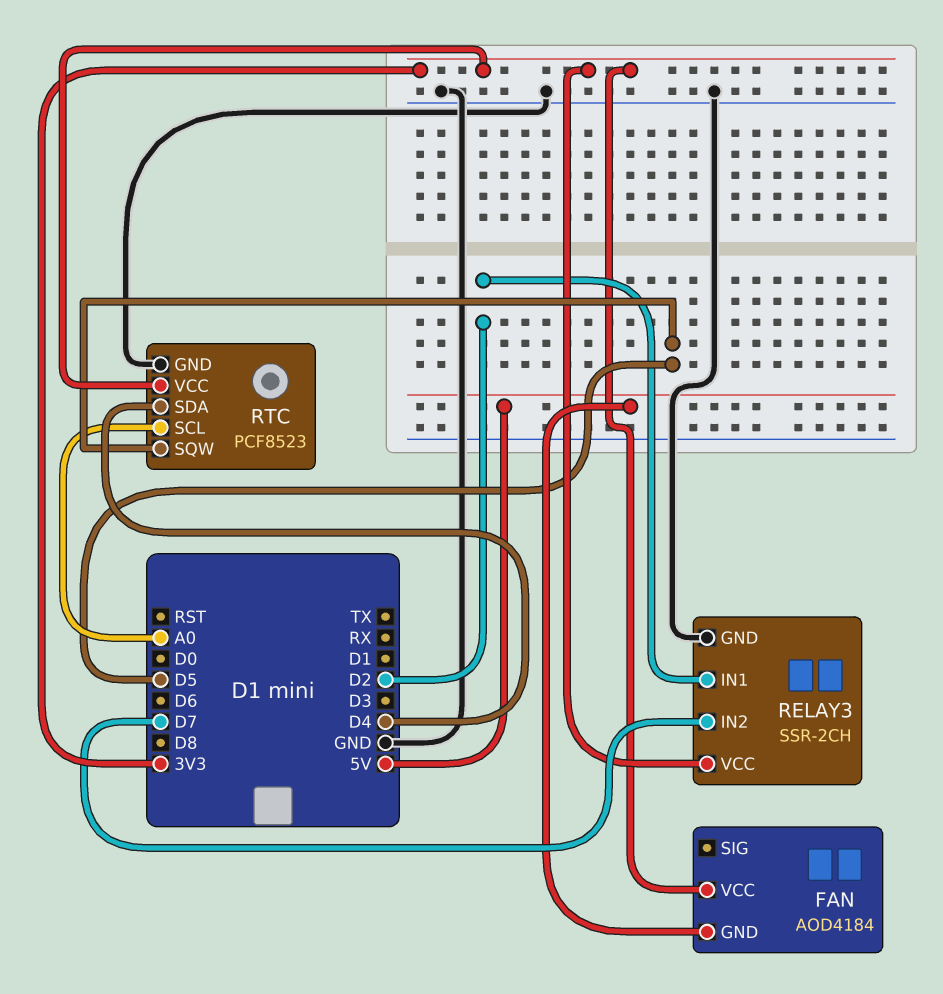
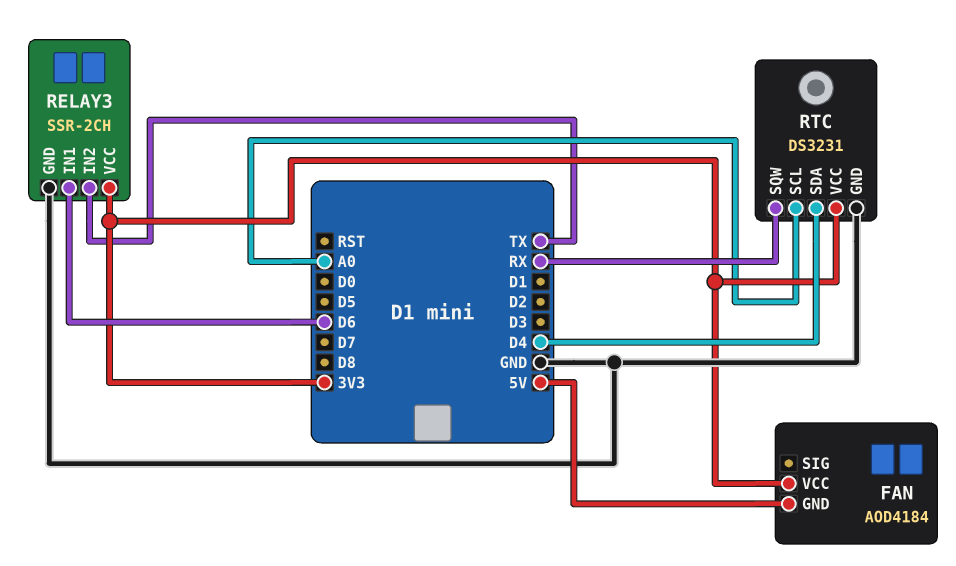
RELAY3 pin IN1: D2 -> D6
RELAY3 pin IN2: D7 -> TX
RTC: PCF8523 -> DS3231
RTC pin SQW: D5 -> RX

